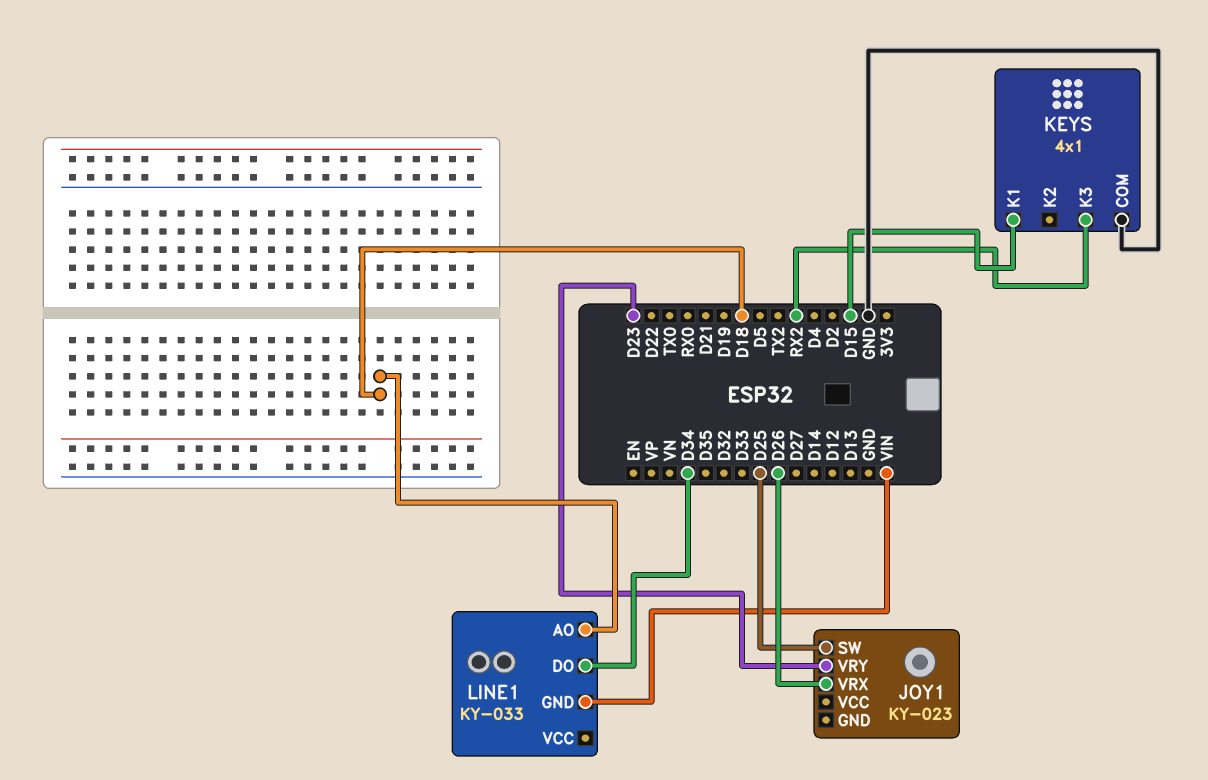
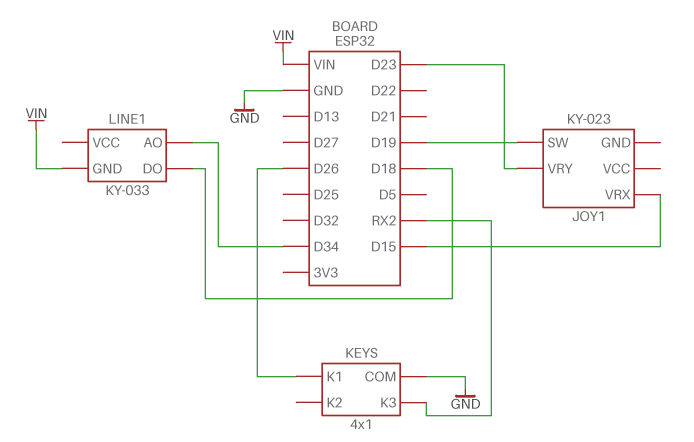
JOY1 pin SW: D25 -> D19
JOY1 pin VRX: D26 -> D15
KEYS pin K1: D15 -> D26
LINE1 pin AO: D18 -> D34
LINE1 pin DO: D34 -> D18

